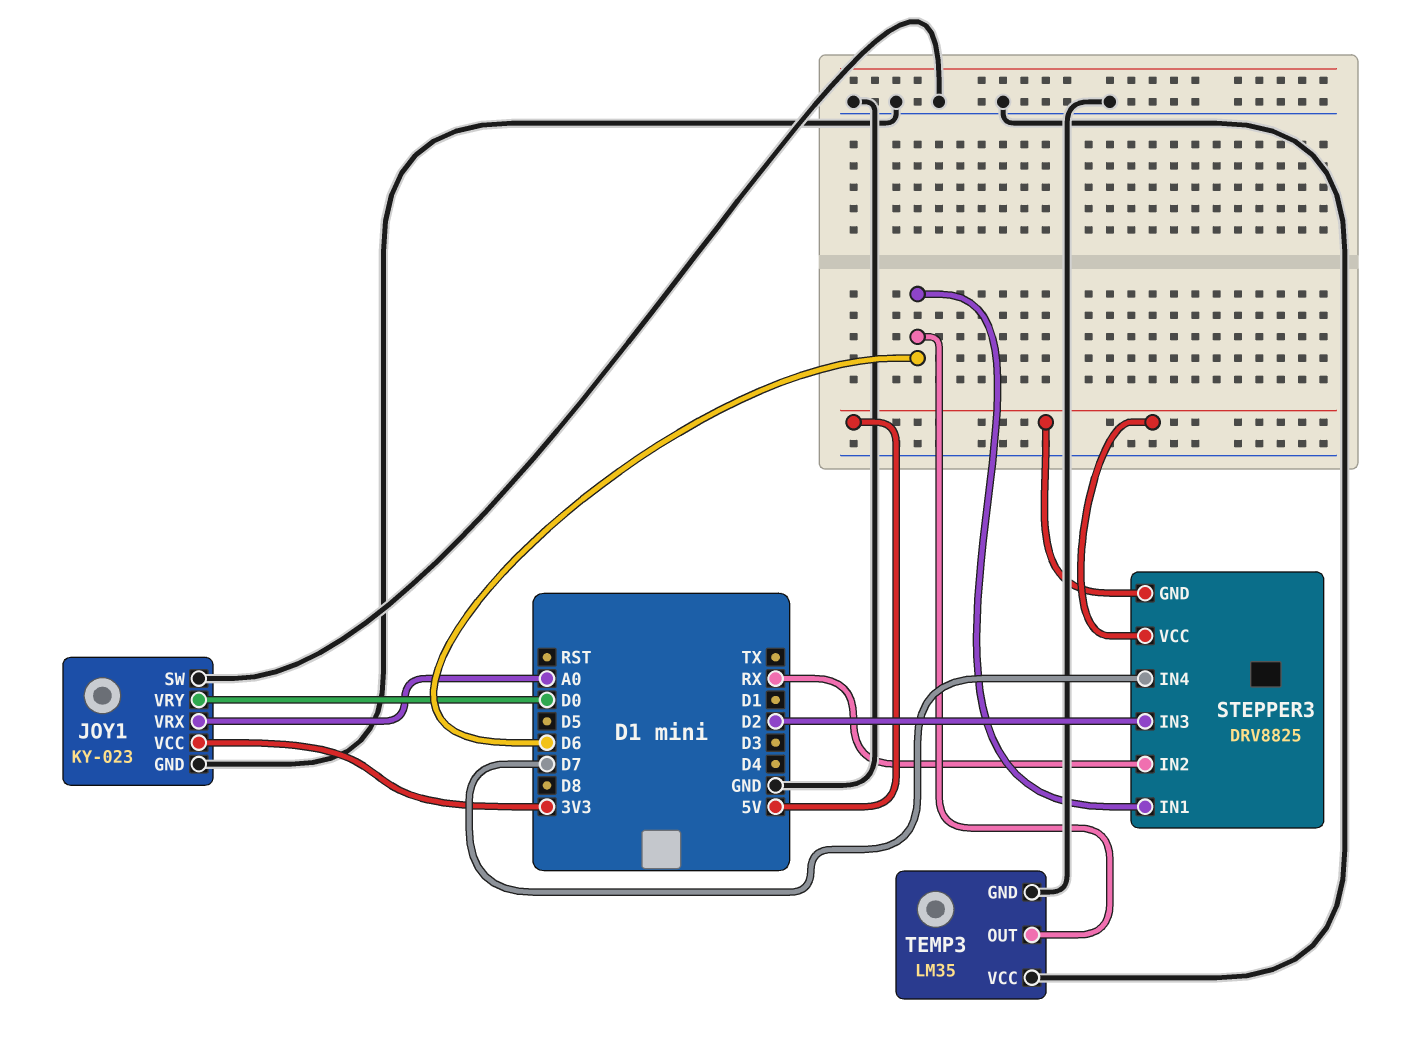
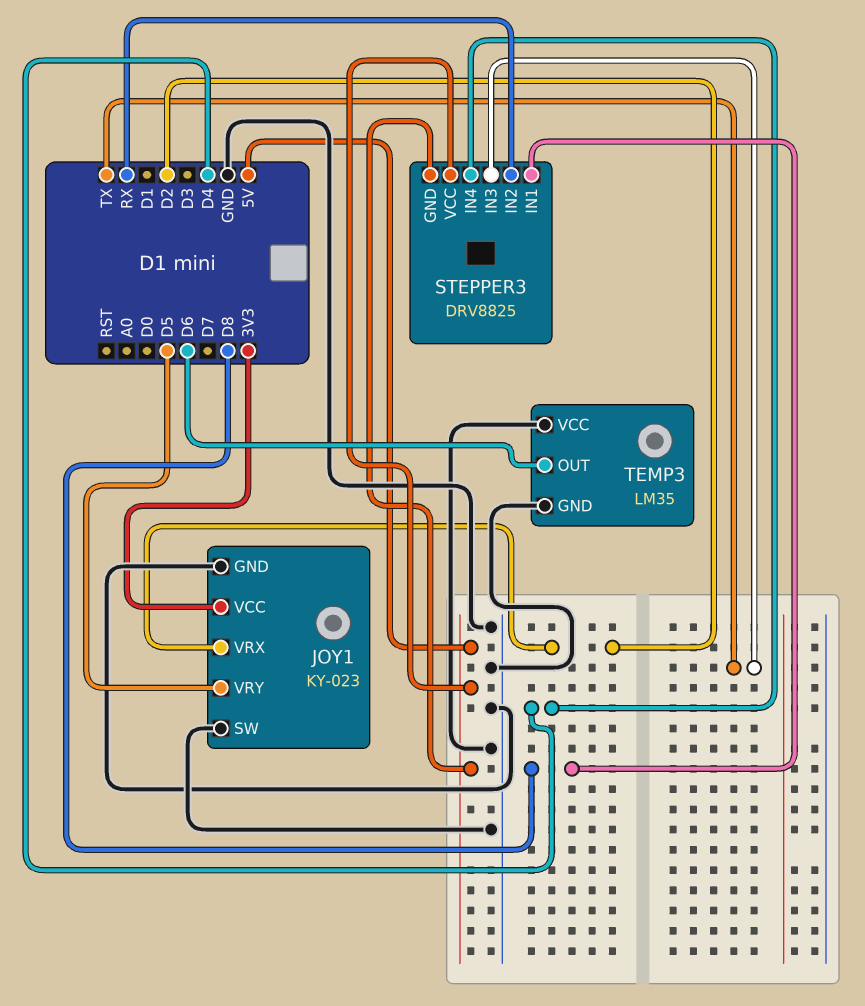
JOY1 pin VRX: A0 -> D2
JOY1 pin VRY: D0 -> D5
STEPPER3 pin IN1: D6 -> D8
STEPPER3 pin IN3: D2 -> TX
STEPPER3 pin IN4: D7 -> D4

